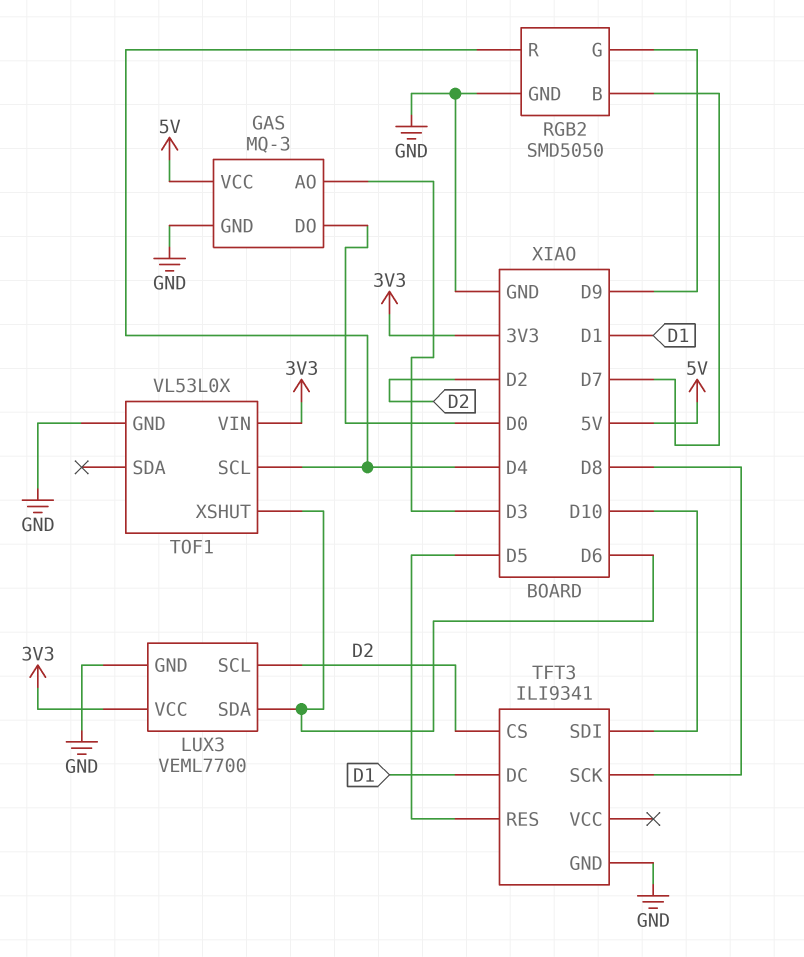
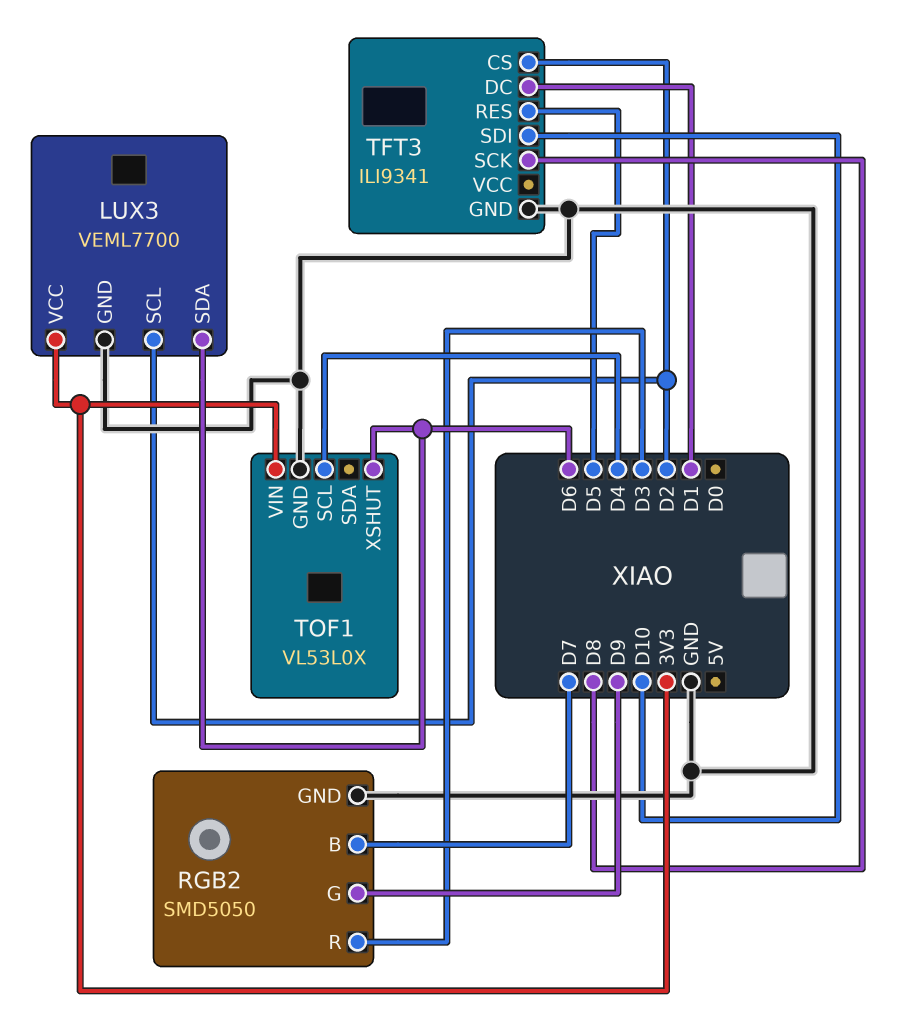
GAS: MQ-3 -> none
GAS pin AO: D3 -> none
GAS pin DO: D0 -> none
GAS pin GND: GND -> none
GAS pin VCC: 5V -> none
RGB2 pin R: D4 -> D3

